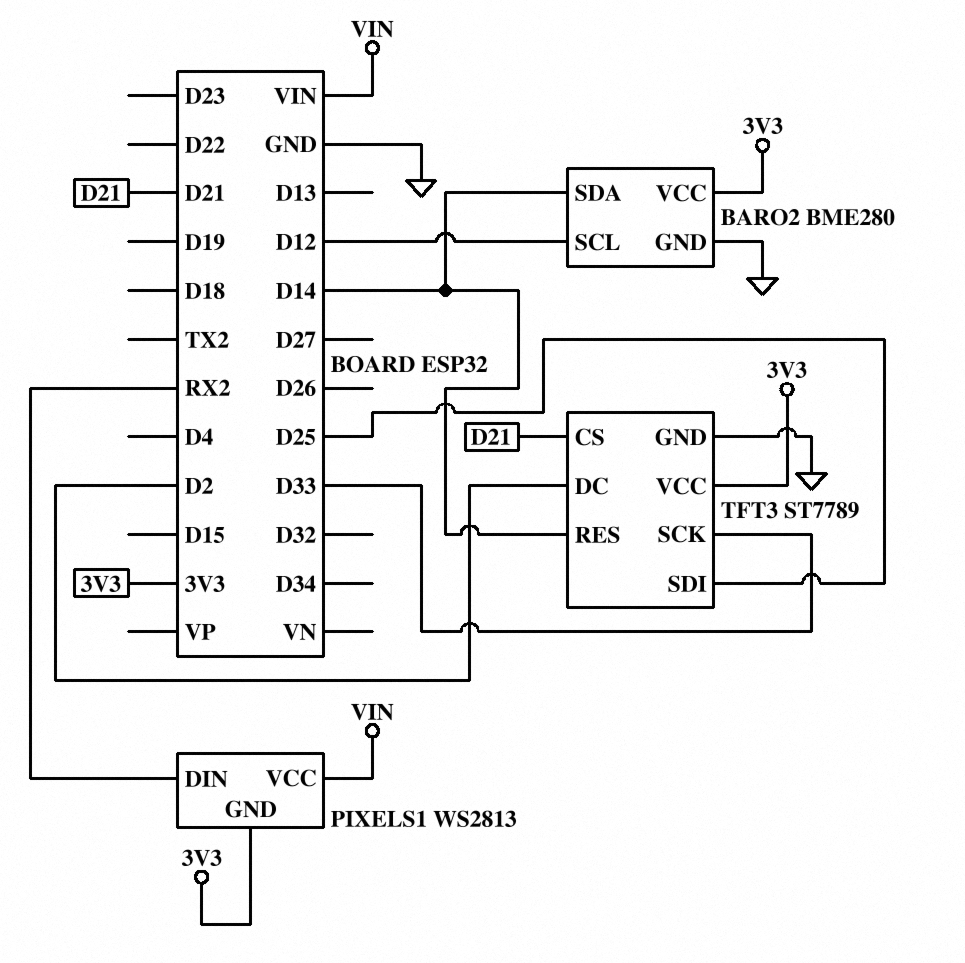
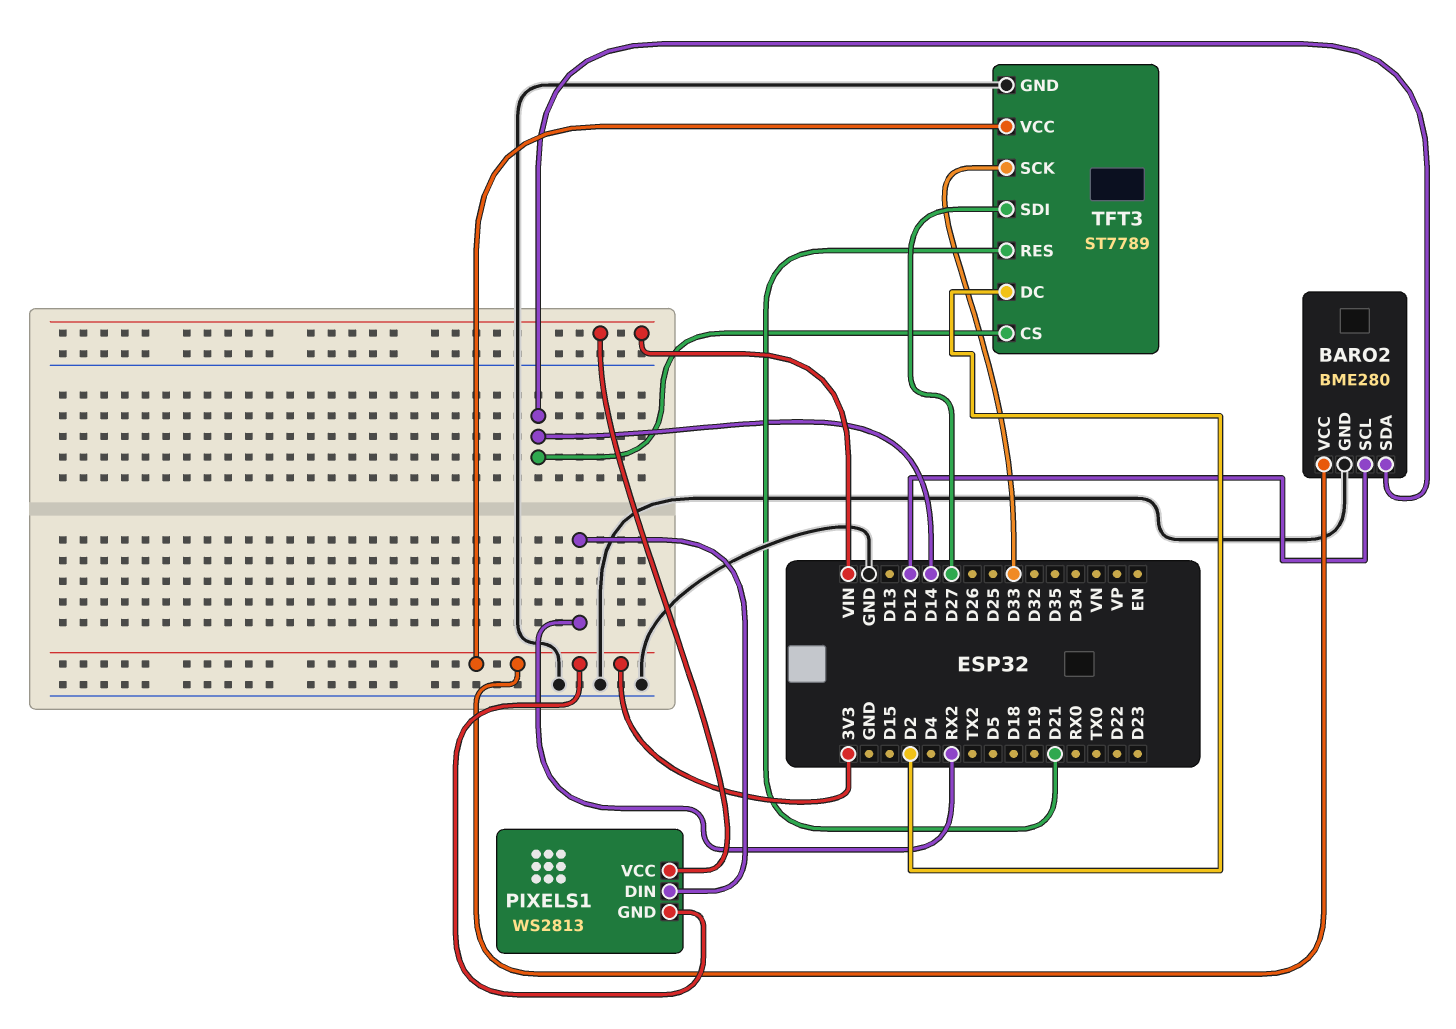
TFT3 pin CS: D21 -> D14
TFT3 pin RES: D14 -> D21
TFT3 pin SDI: D25 -> D27

